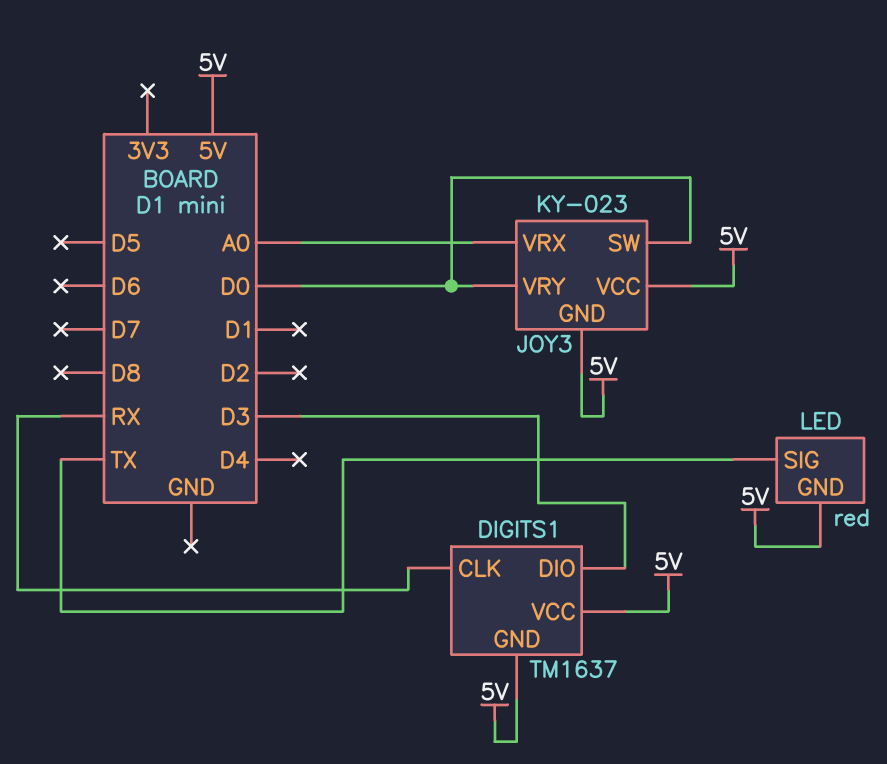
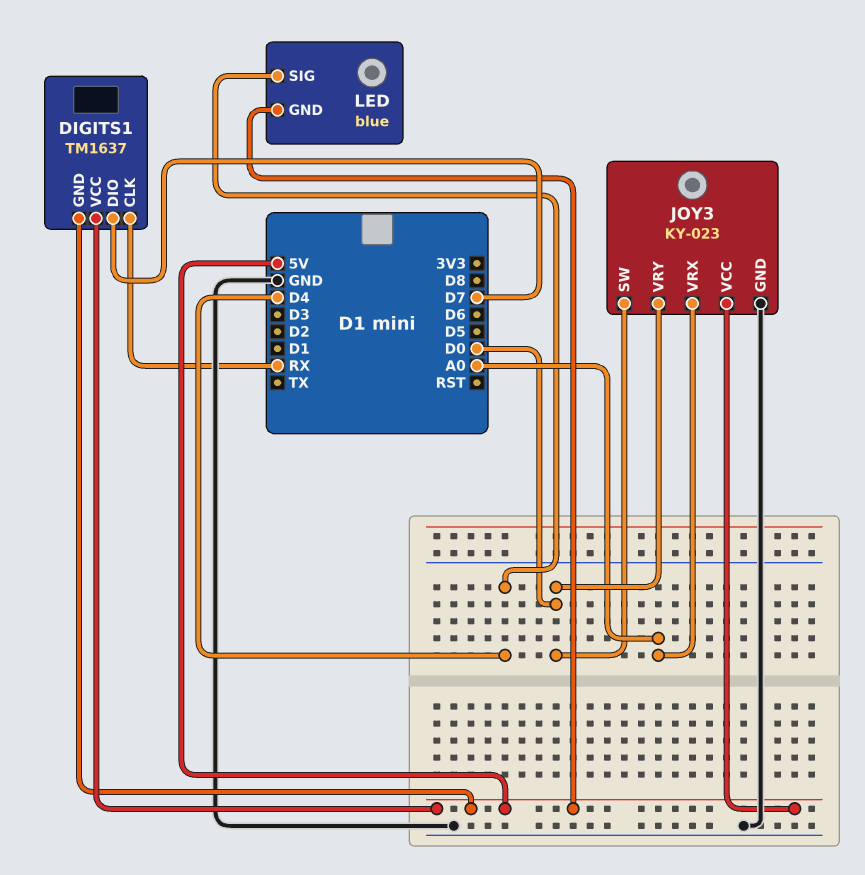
DIGITS1 pin DIO: D3 -> D7
JOY3 pin GND: 5V -> GND
LED: red -> blue
LED pin SIG: TX -> D4

